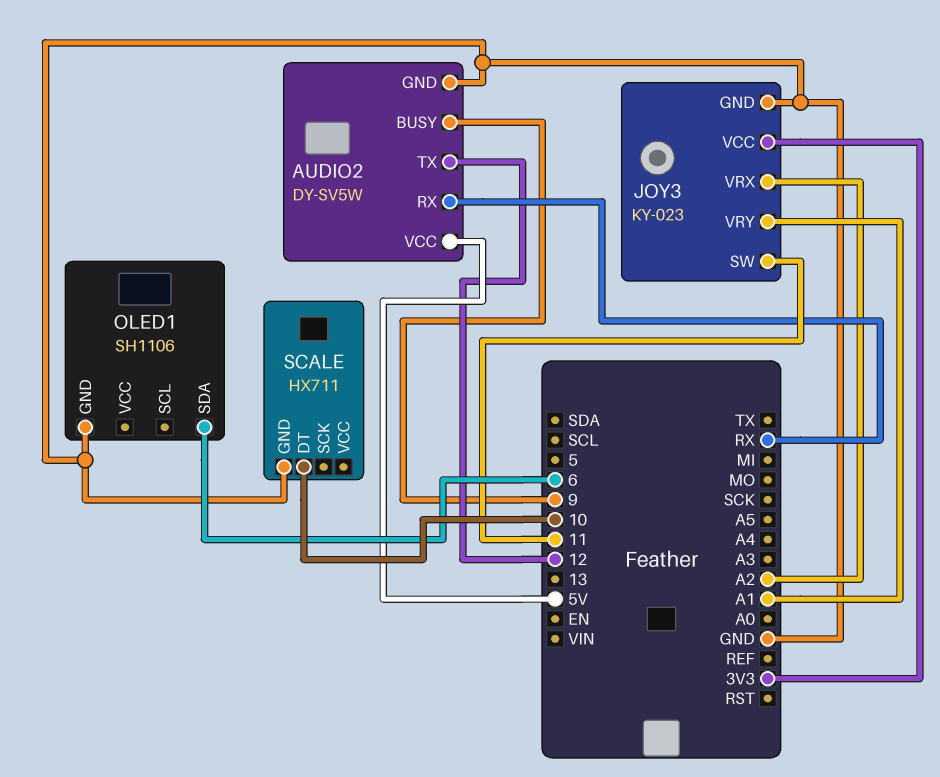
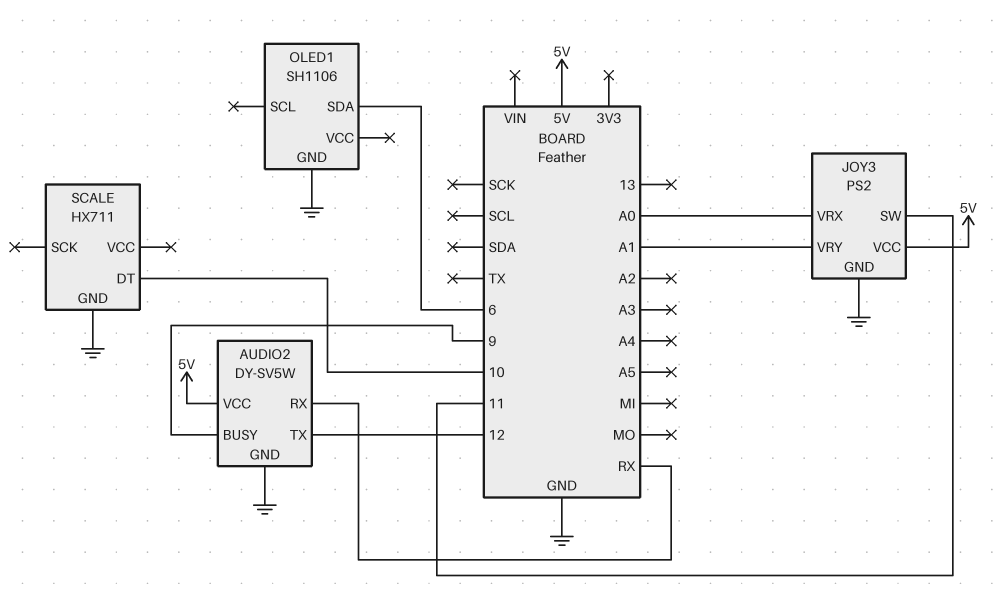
JOY3: KY-023 -> PS2
JOY3 pin VCC: 3V3 -> 5V
JOY3 pin VRX: A2 -> A0

